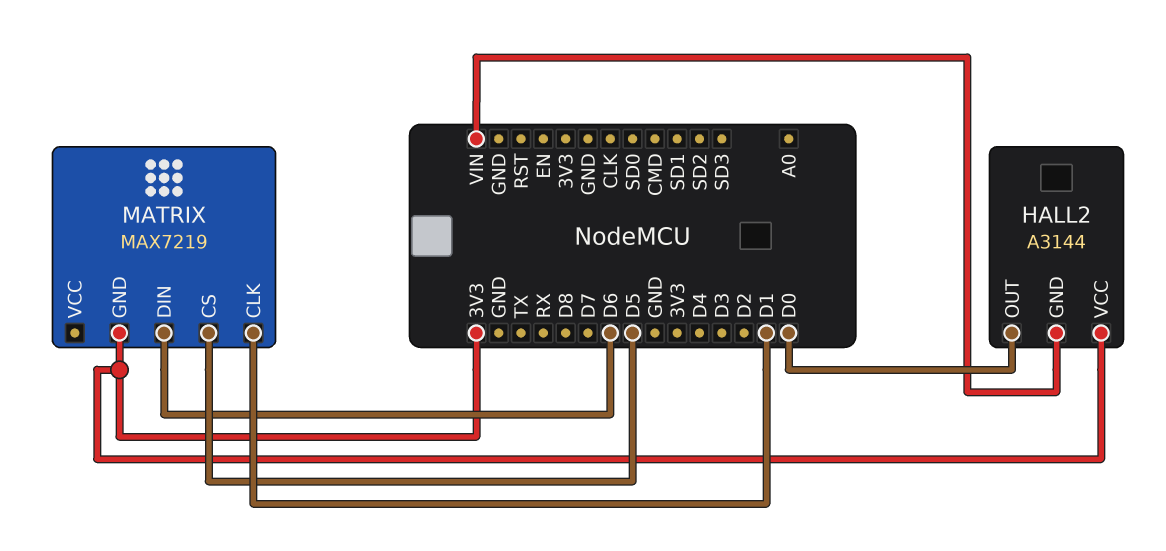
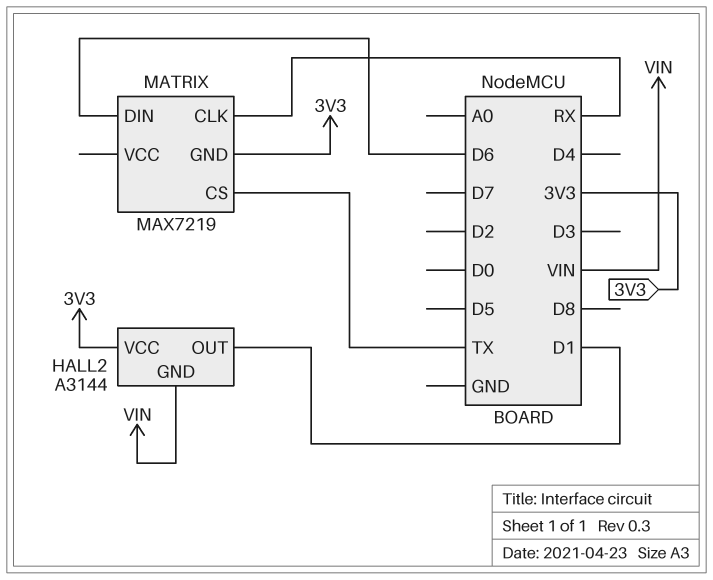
HALL2 pin OUT: D0 -> D1
MATRIX pin CLK: D1 -> RX
MATRIX pin CS: D5 -> TX

